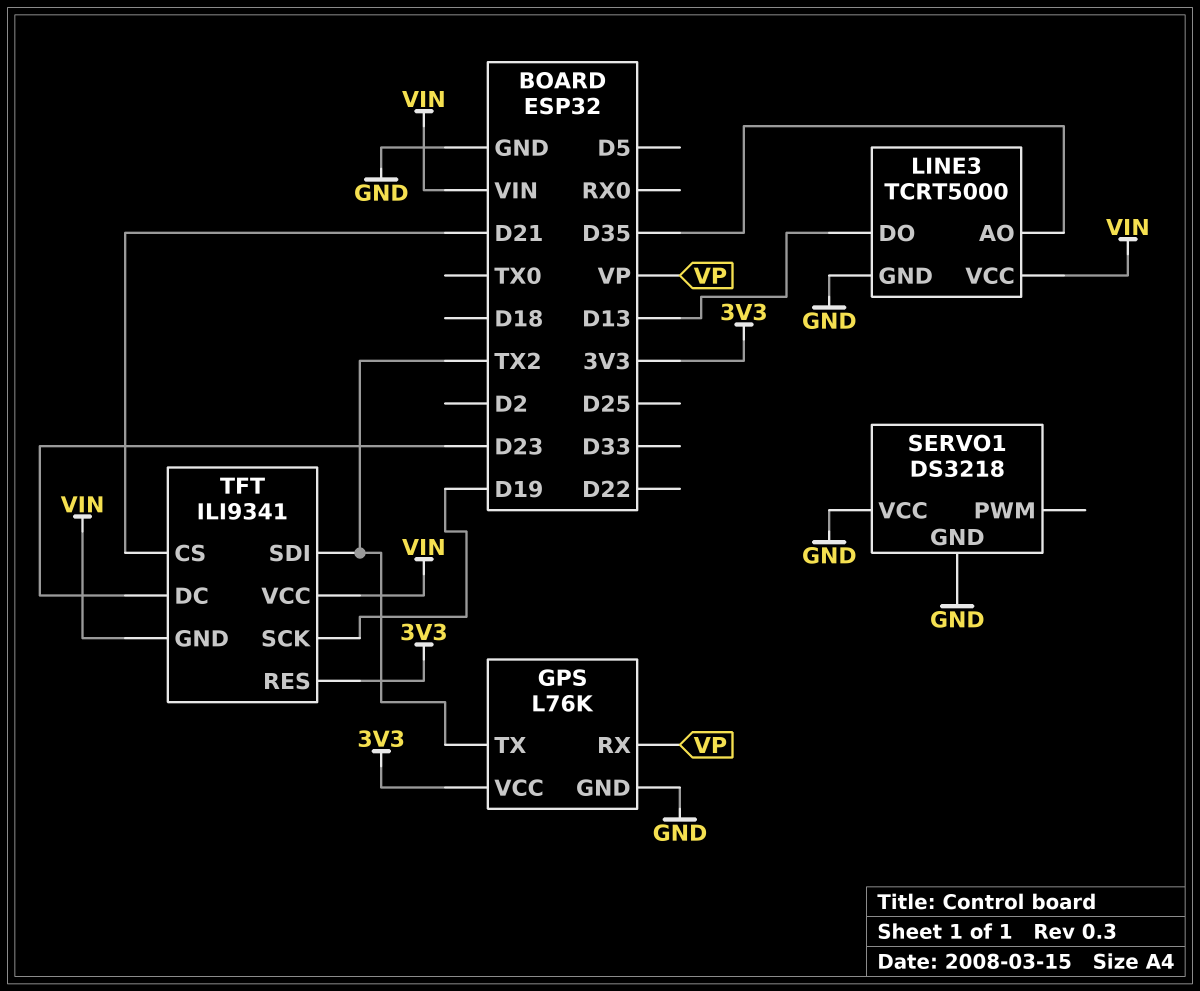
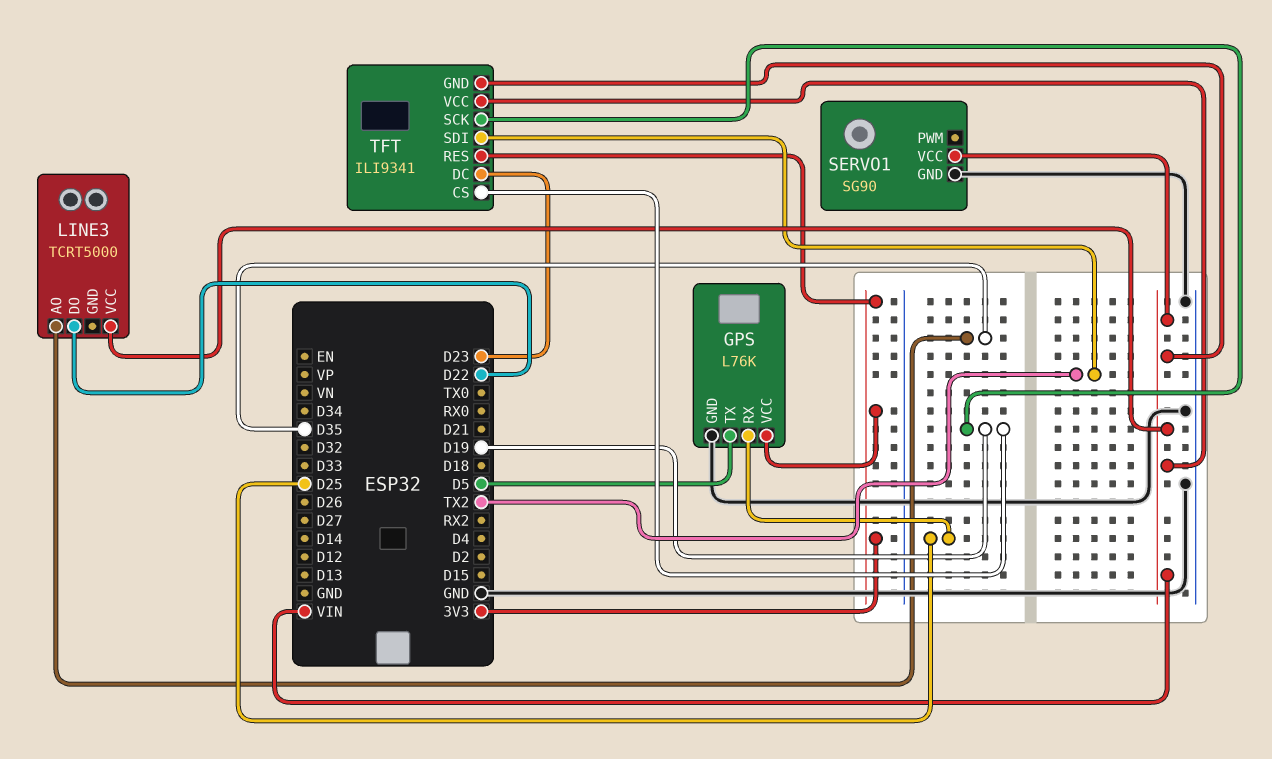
GPS pin RX: VP -> D25
GPS pin TX: TX2 -> D5
LINE3 pin DO: D13 -> D22
LINE3 pin GND: GND -> none
SERVO1: DS3218 -> SG90
SERVO1 pin VCC: GND -> VIN
TFT pin CS: D21 -> D19

